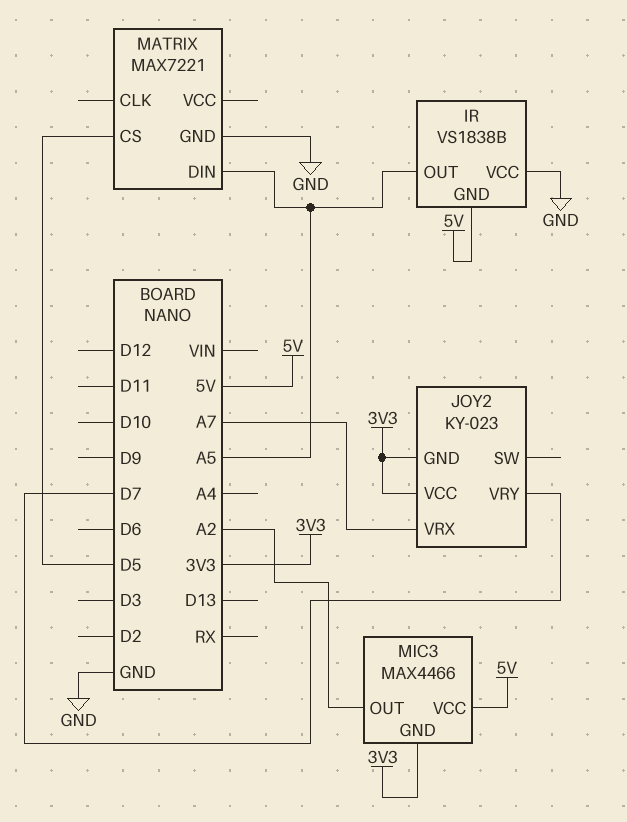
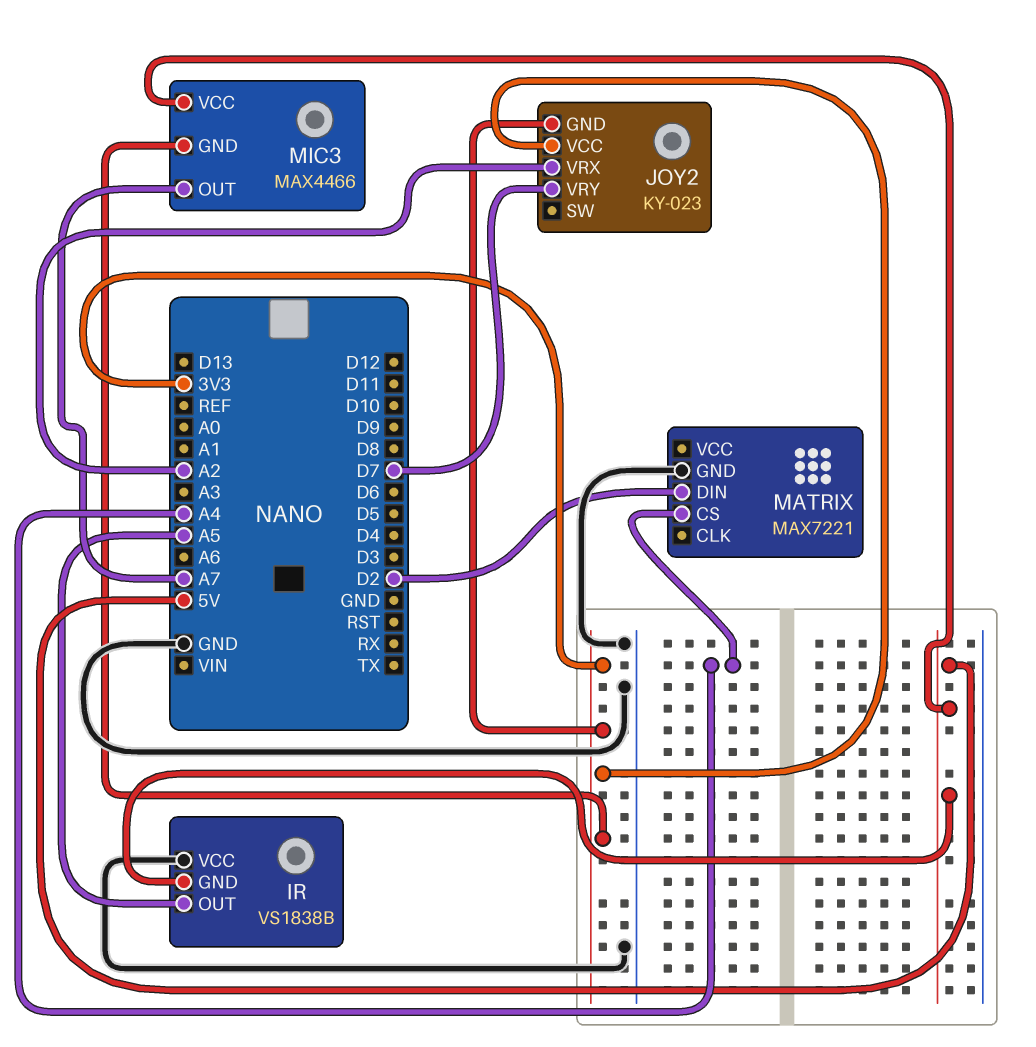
JOY2 pin VRX: A7 -> A2
MATRIX pin CS: D5 -> A4
MATRIX pin DIN: A5 -> D2
MIC3 pin OUT: A2 -> A7

